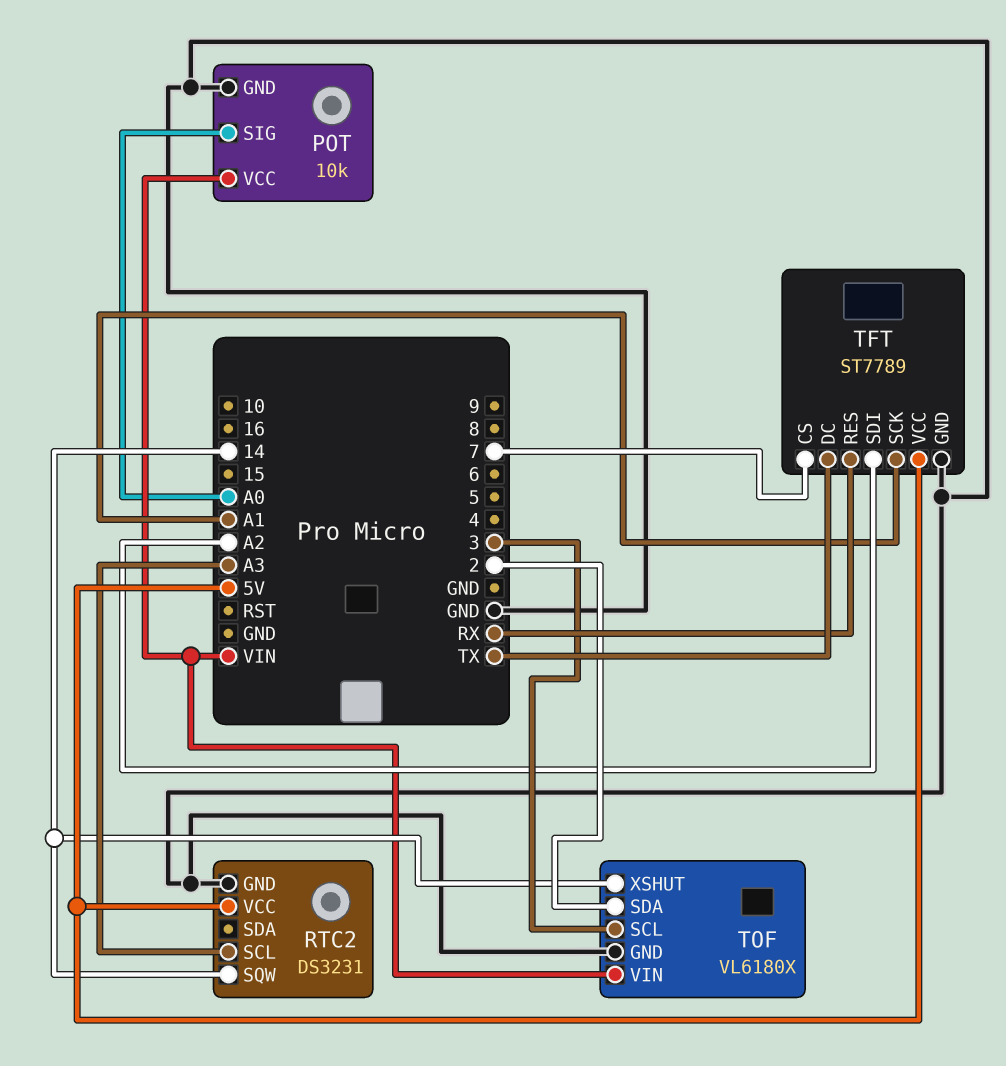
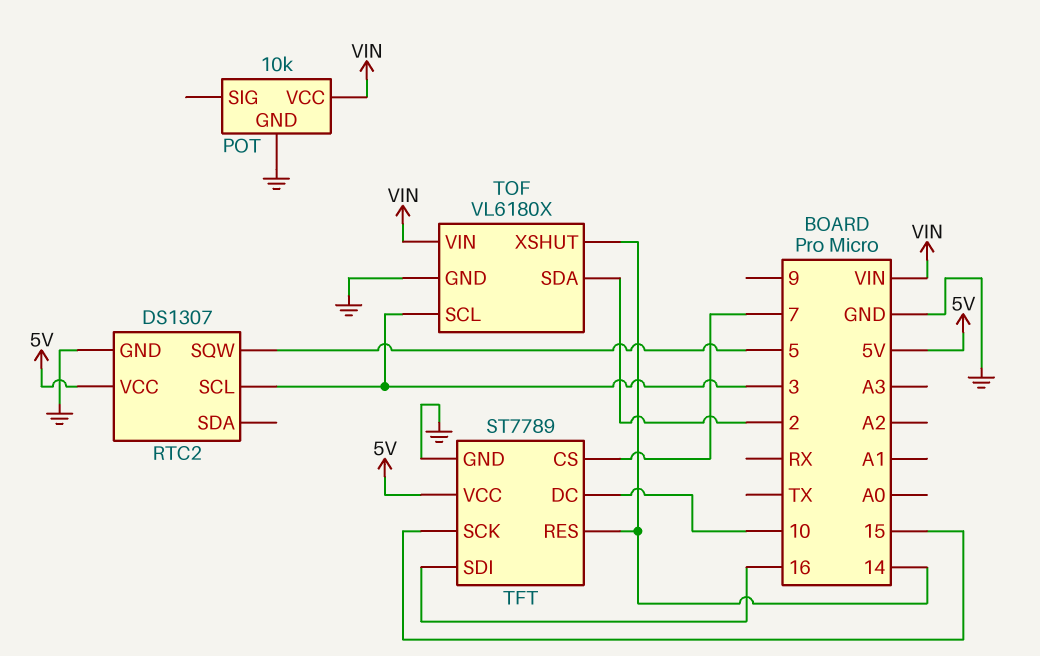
POT pin SIG: A0 -> none
RTC2: DS3231 -> DS1307
RTC2 pin SCL: A3 -> 3
RTC2 pin SQW: 14 -> 5
TFT pin DC: TX -> 10
TFT pin RES: RX -> 14
TFT pin SCK: A1 -> 15
TFT pin SDI: A2 -> 16

